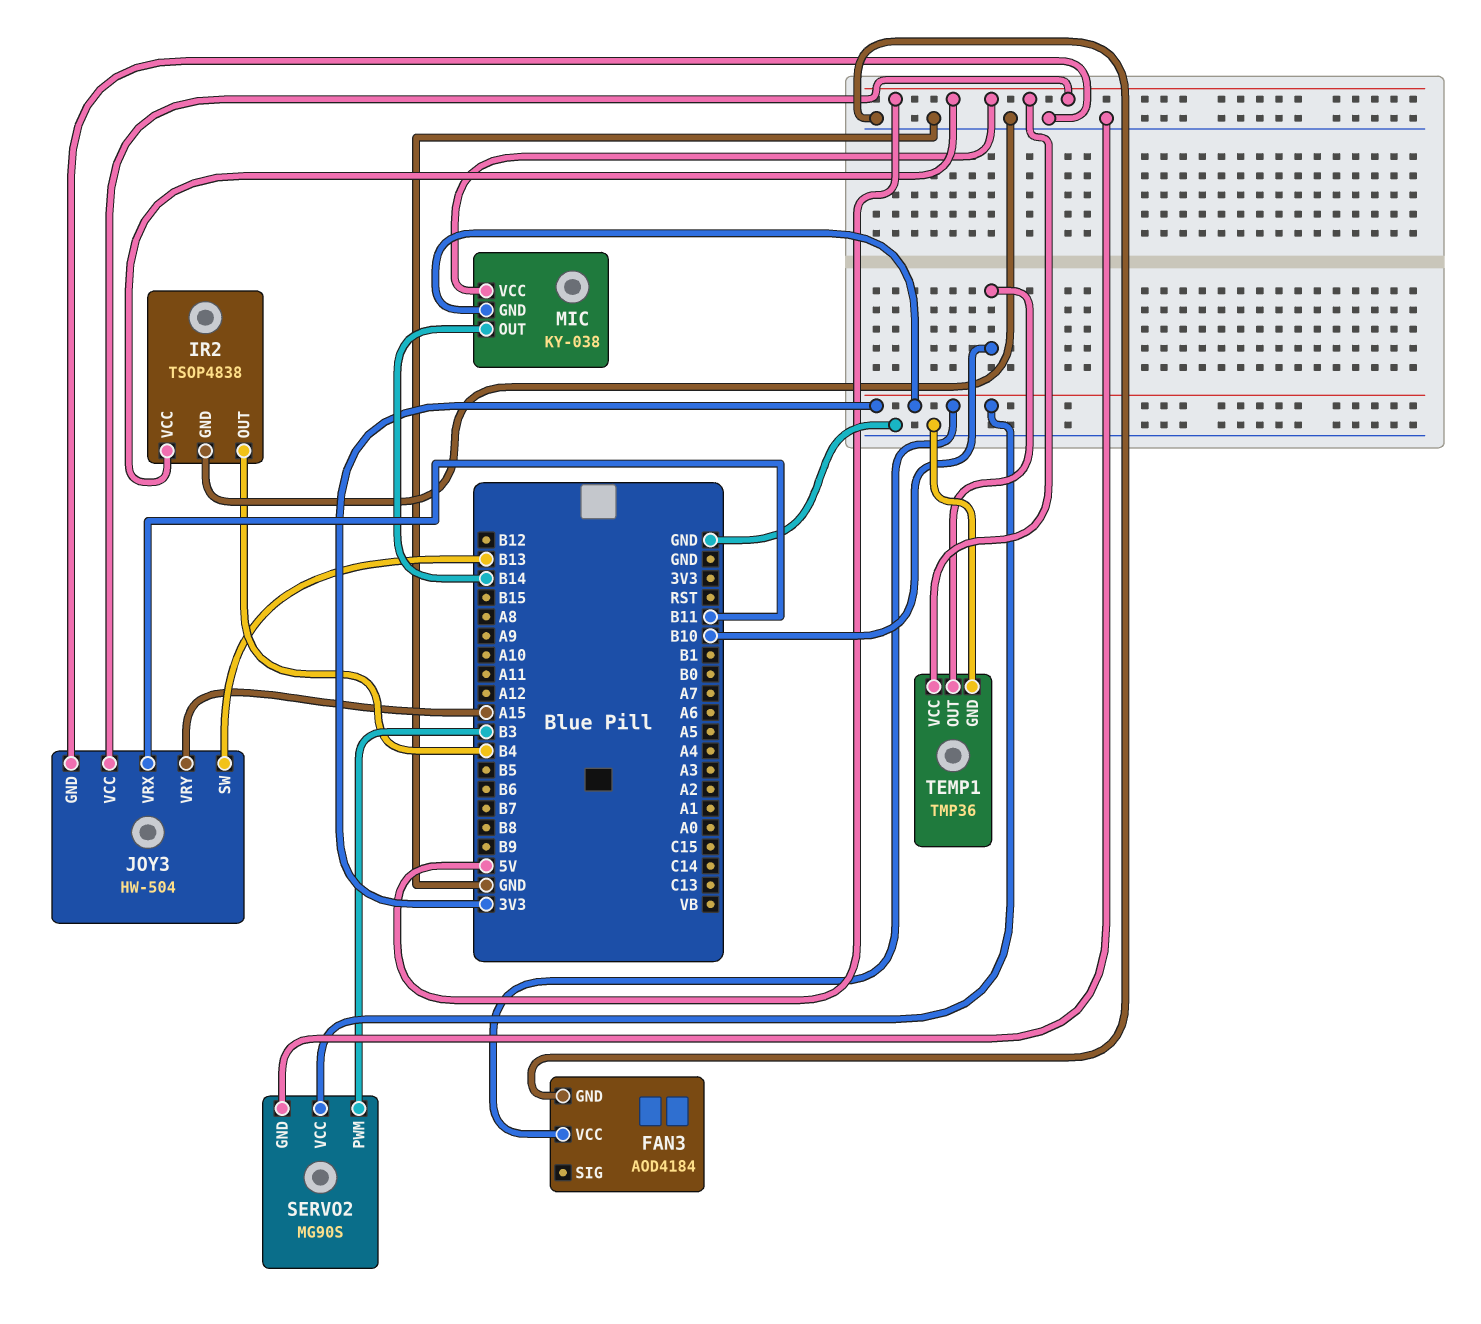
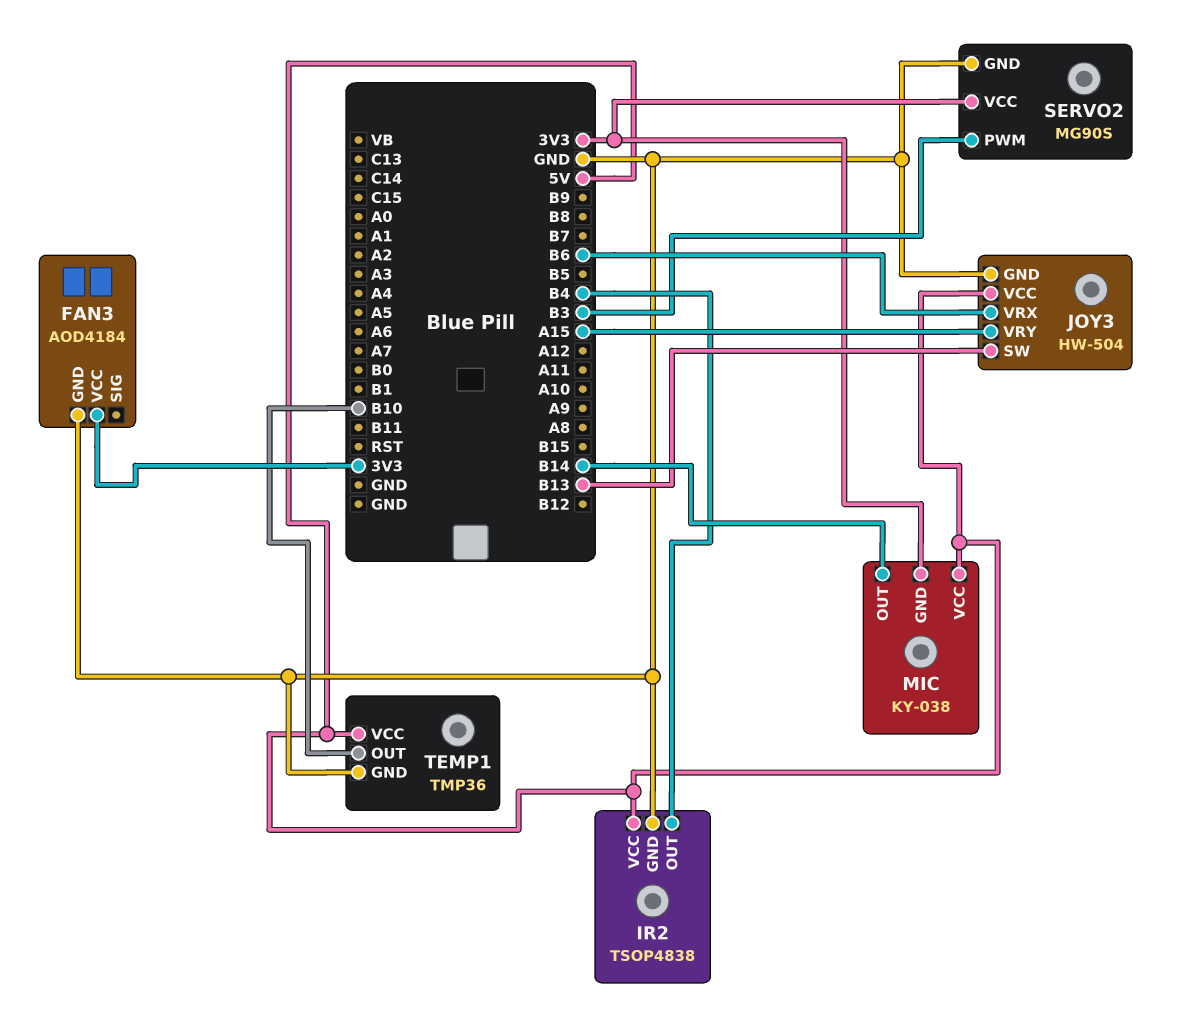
JOY3 pin VRX: B11 -> B6

